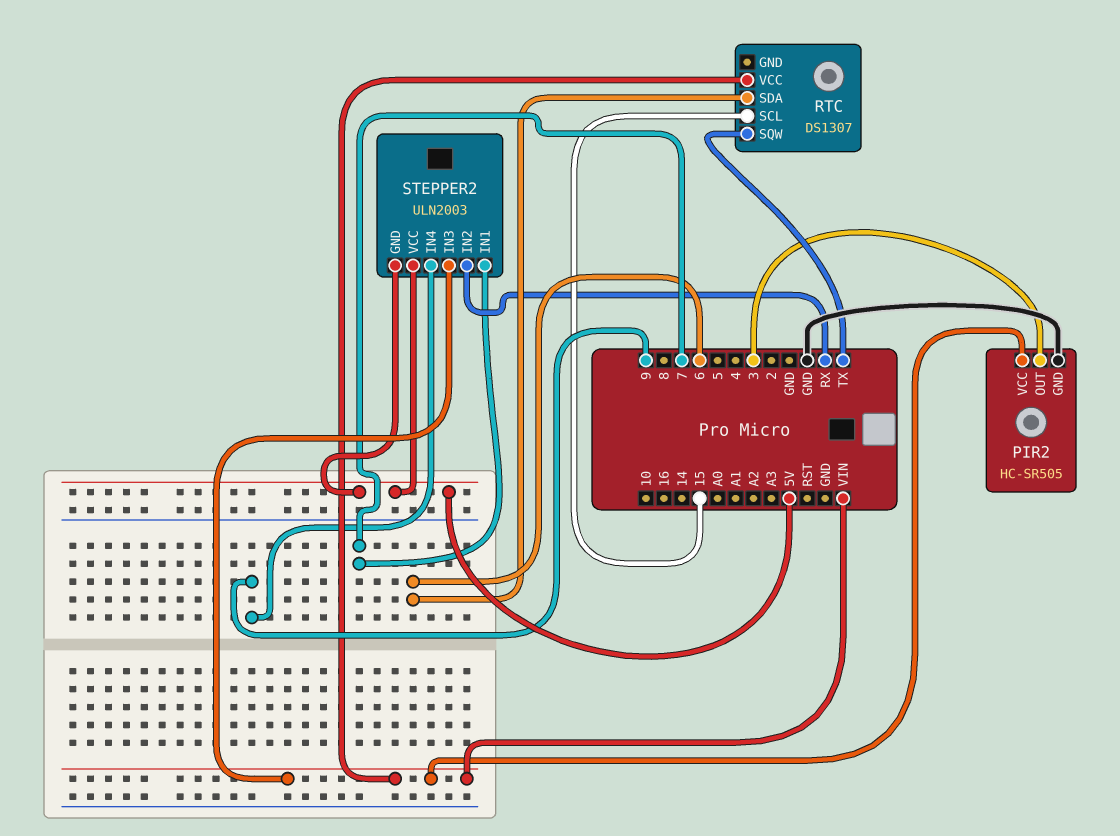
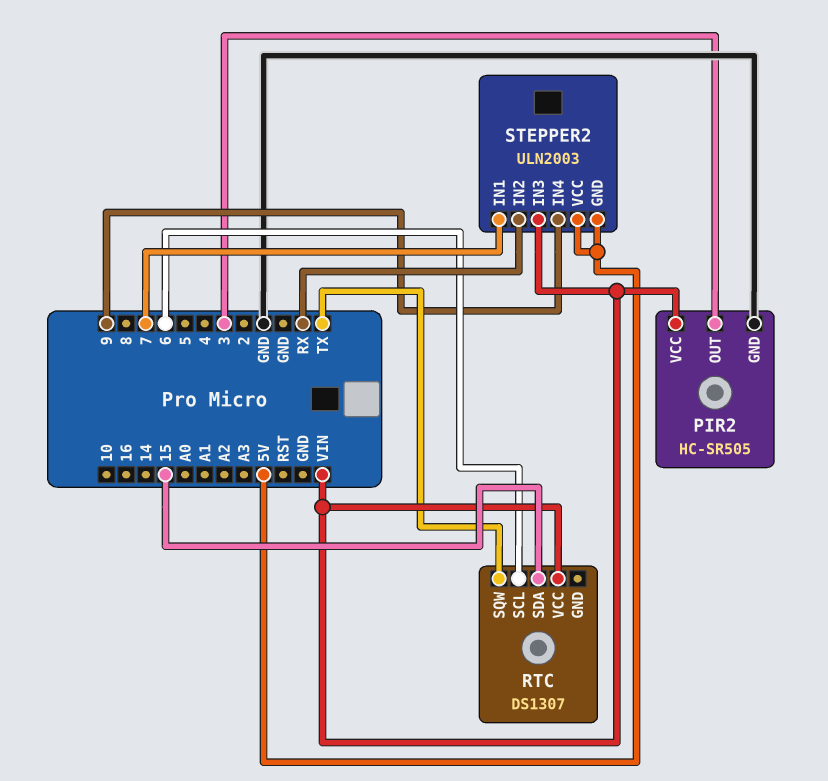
RTC pin SCL: 15 -> 6
RTC pin SDA: 6 -> 15

